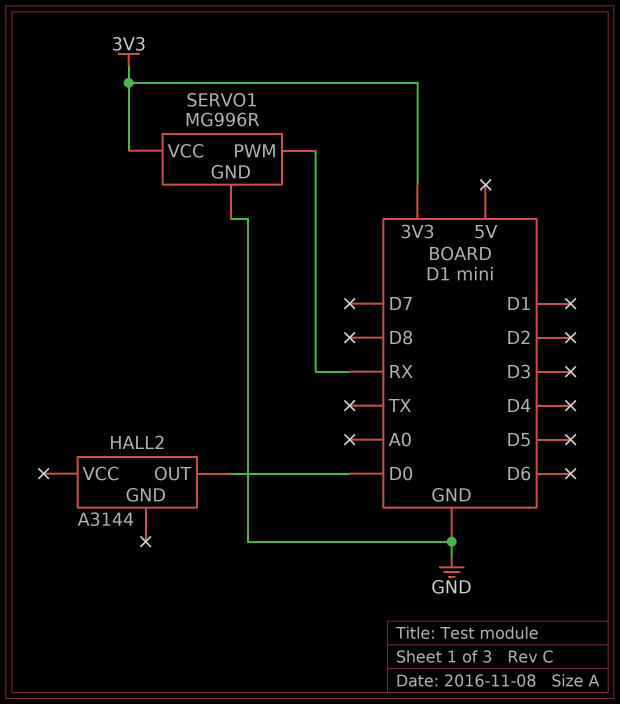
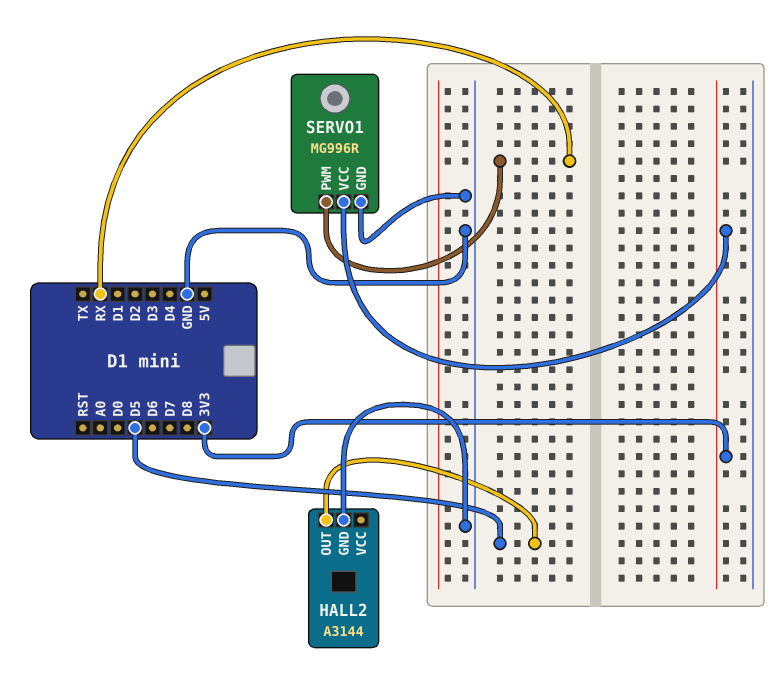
HALL2 pin GND: none -> GND
HALL2 pin OUT: D0 -> D5

